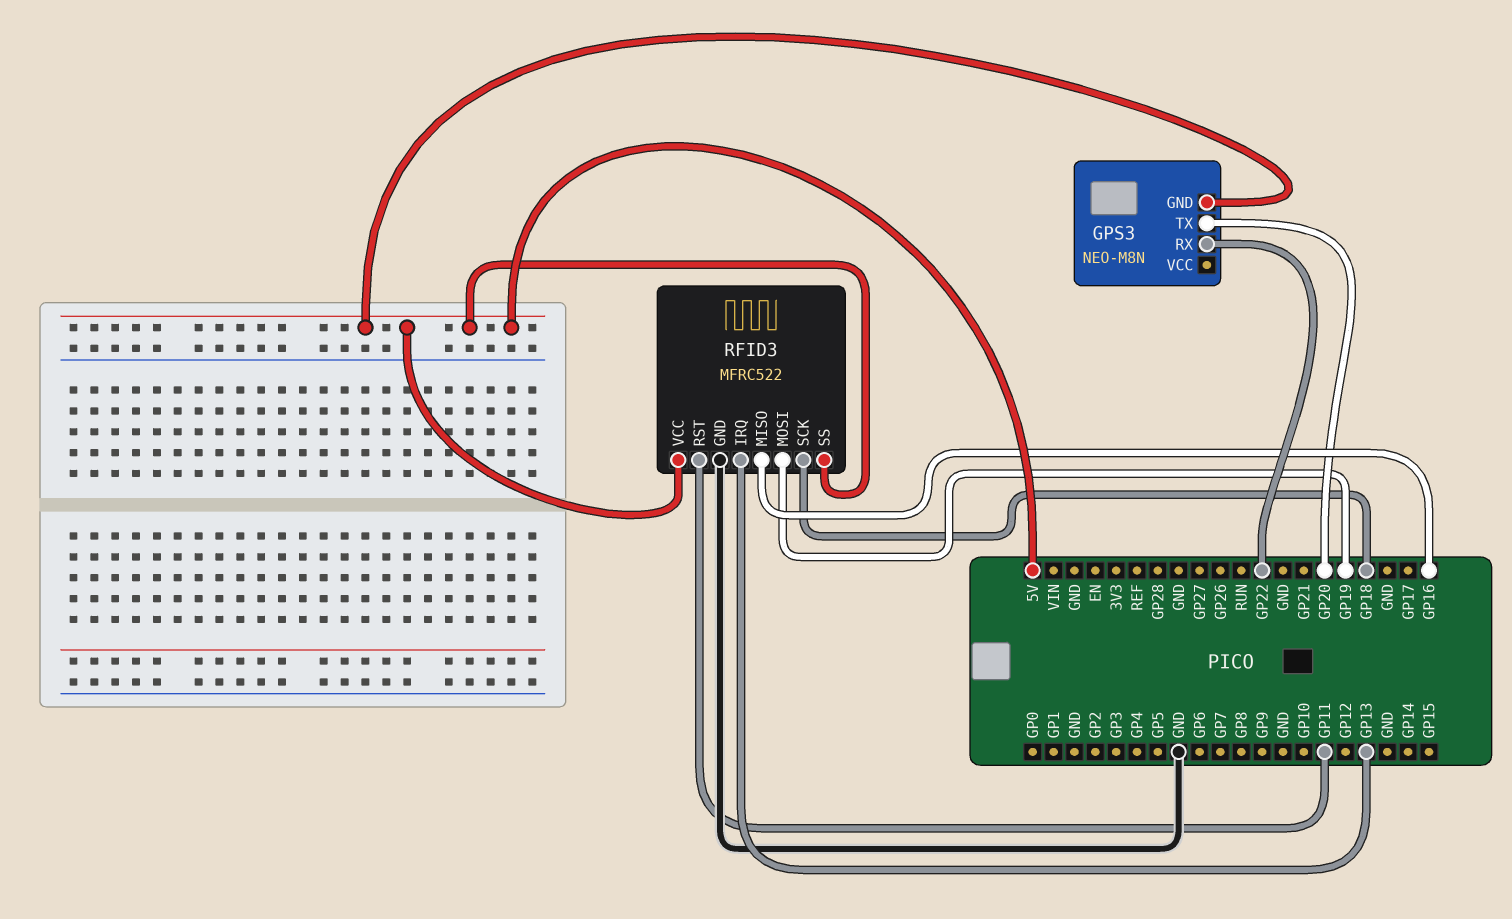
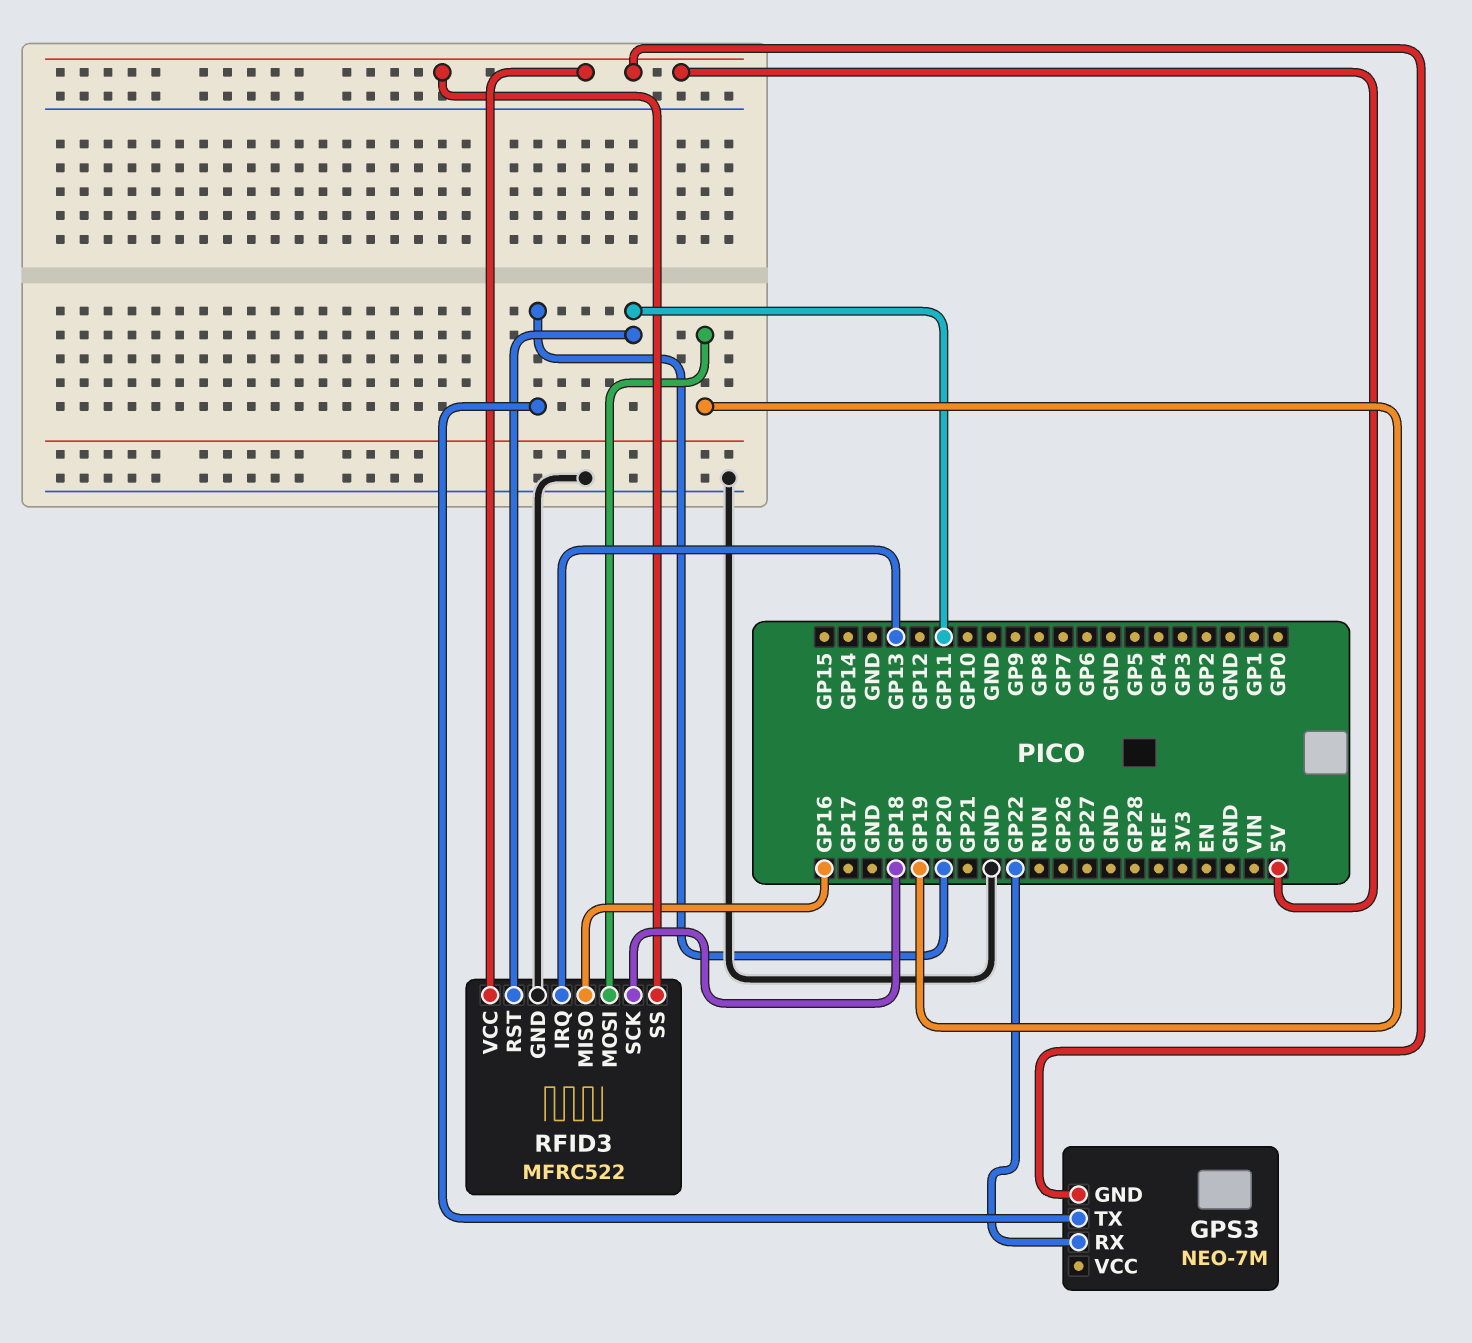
GPS3: NEO-M8N -> NEO-7M

